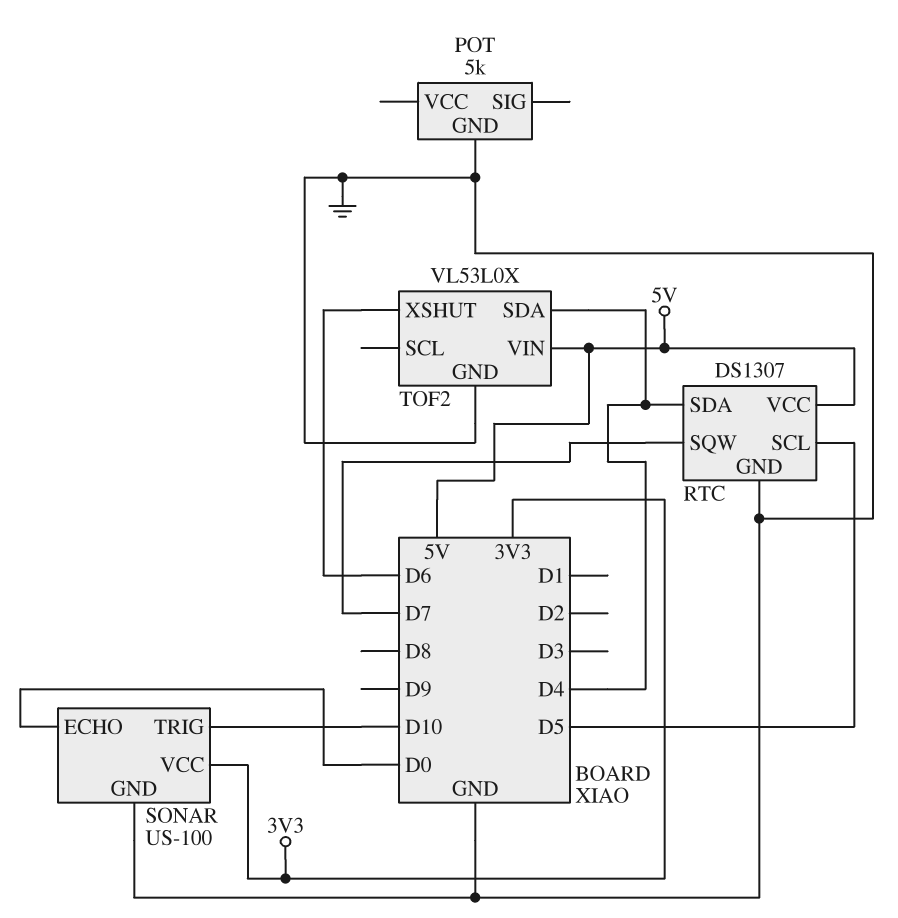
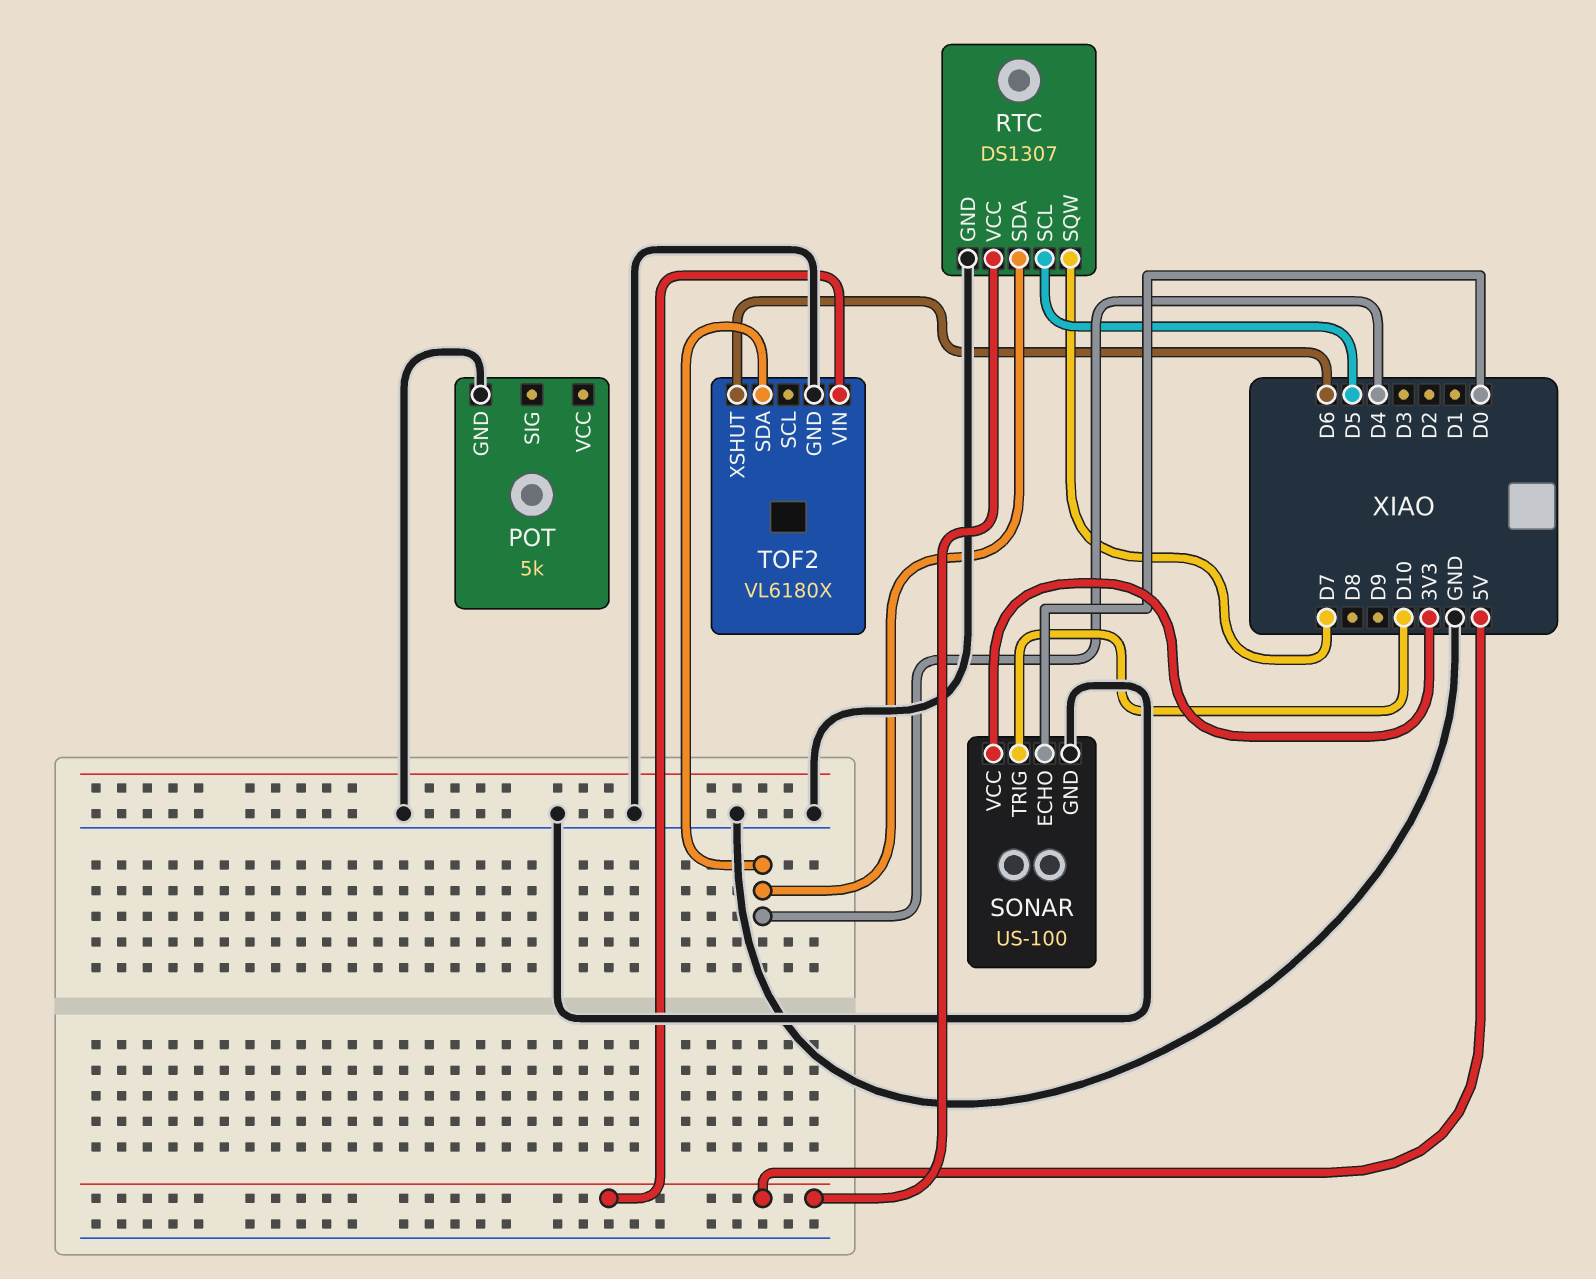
TOF2: VL53L0X -> VL6180X

